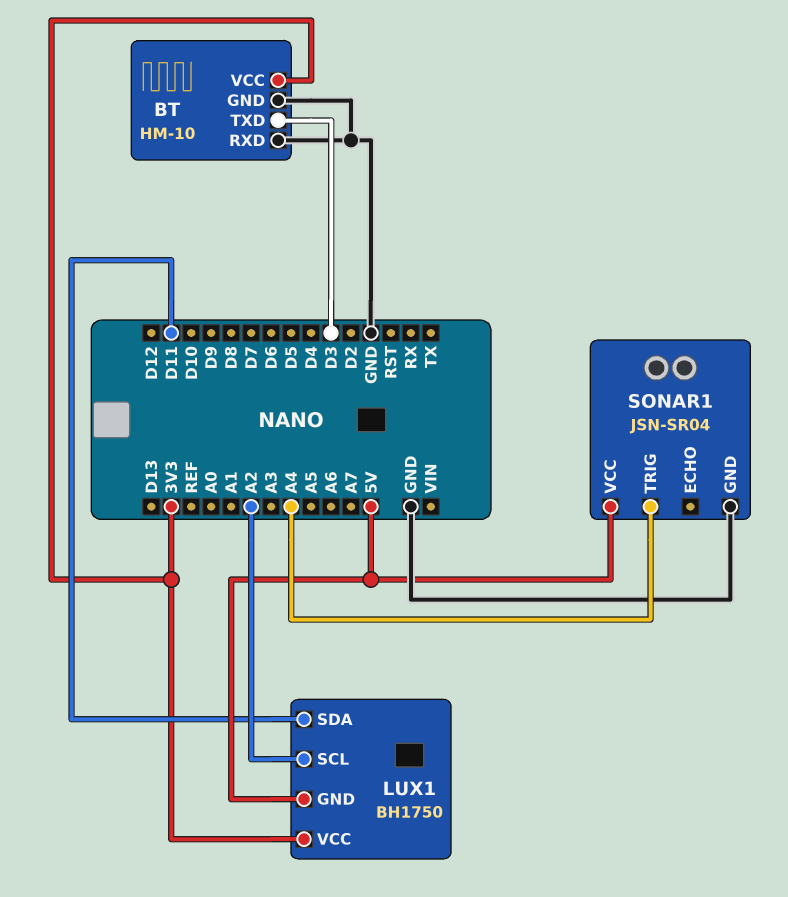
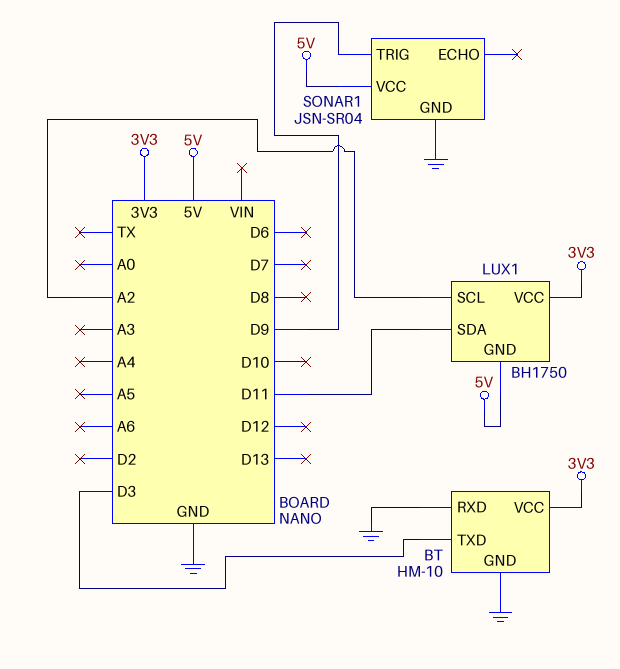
SONAR1 pin TRIG: A4 -> D9

